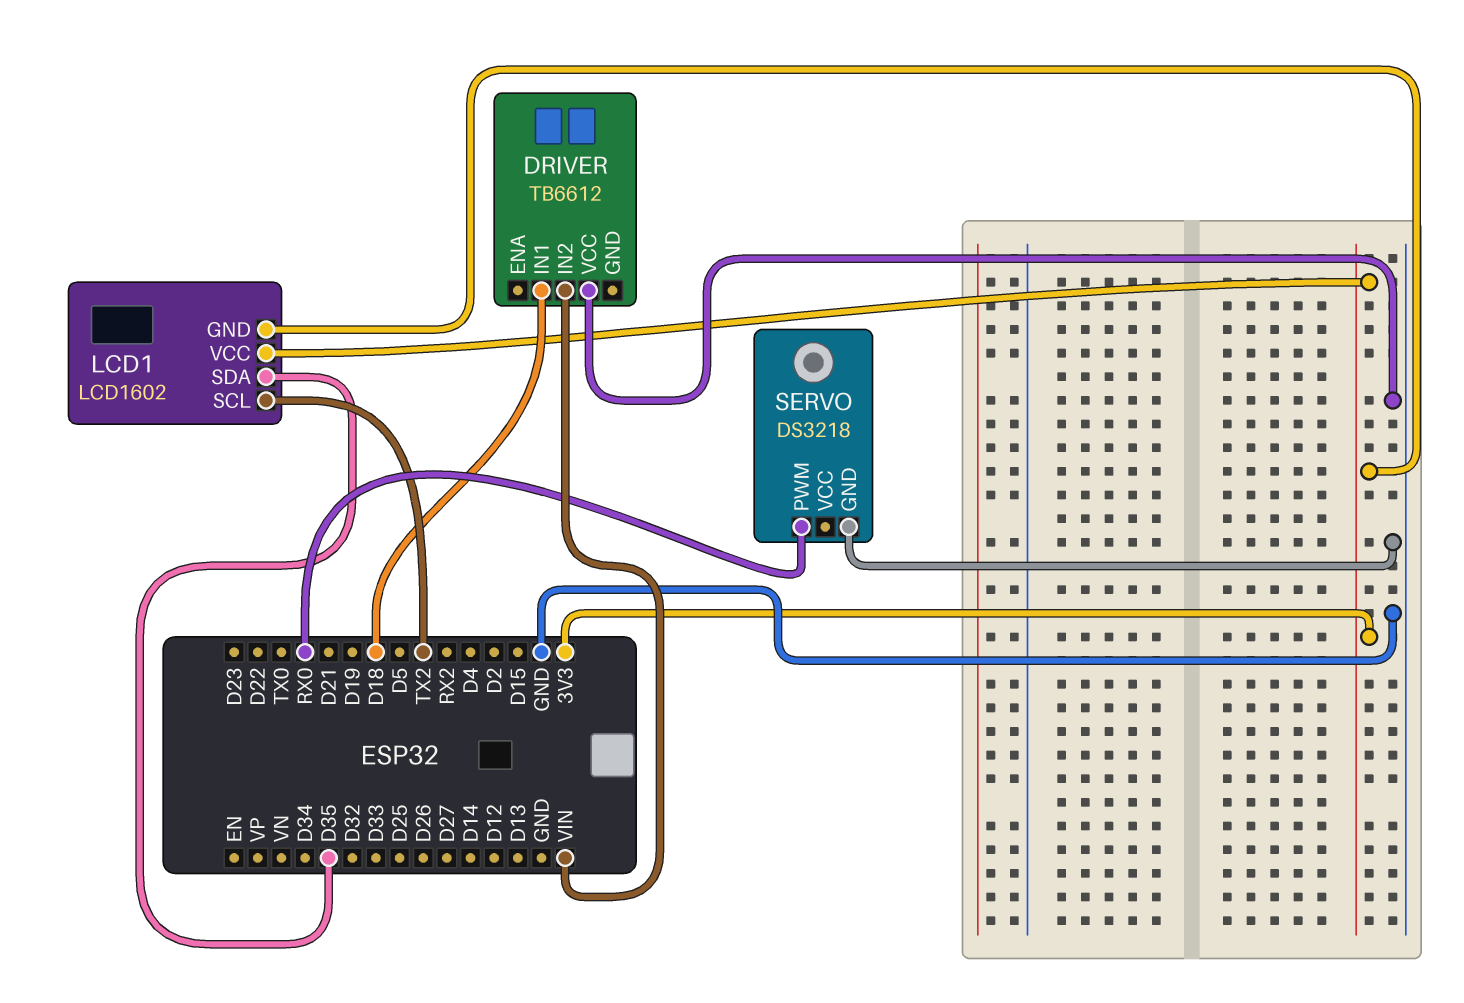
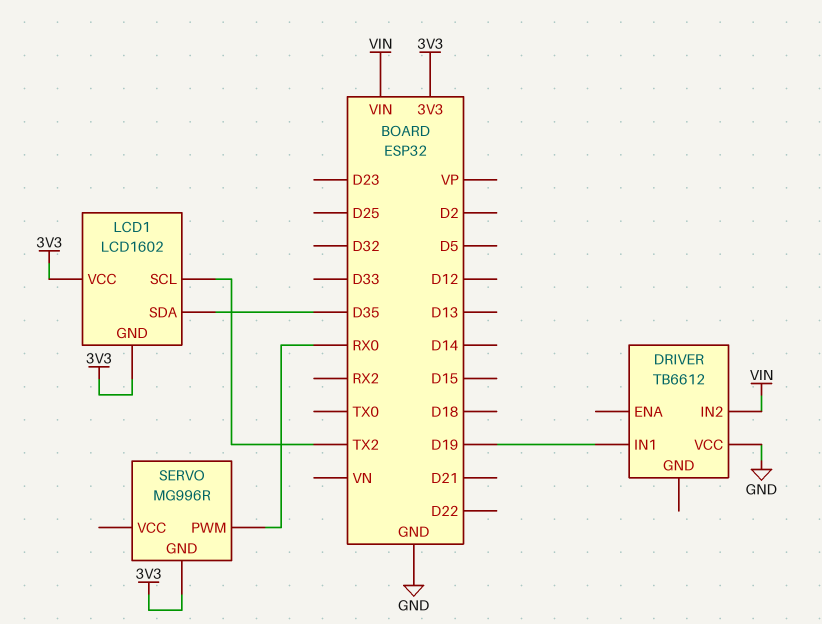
DRIVER pin IN1: D18 -> D19
SERVO: DS3218 -> MG996R
SERVO pin GND: GND -> 3V3

